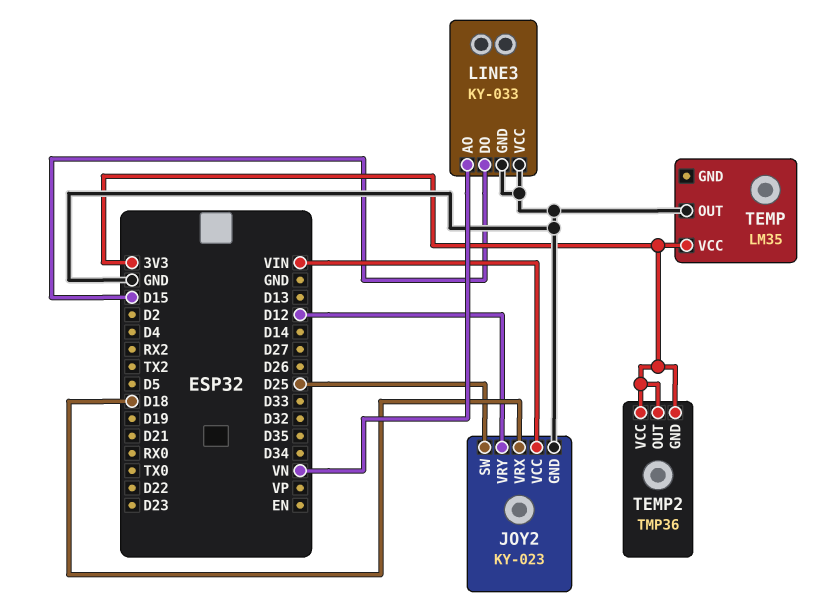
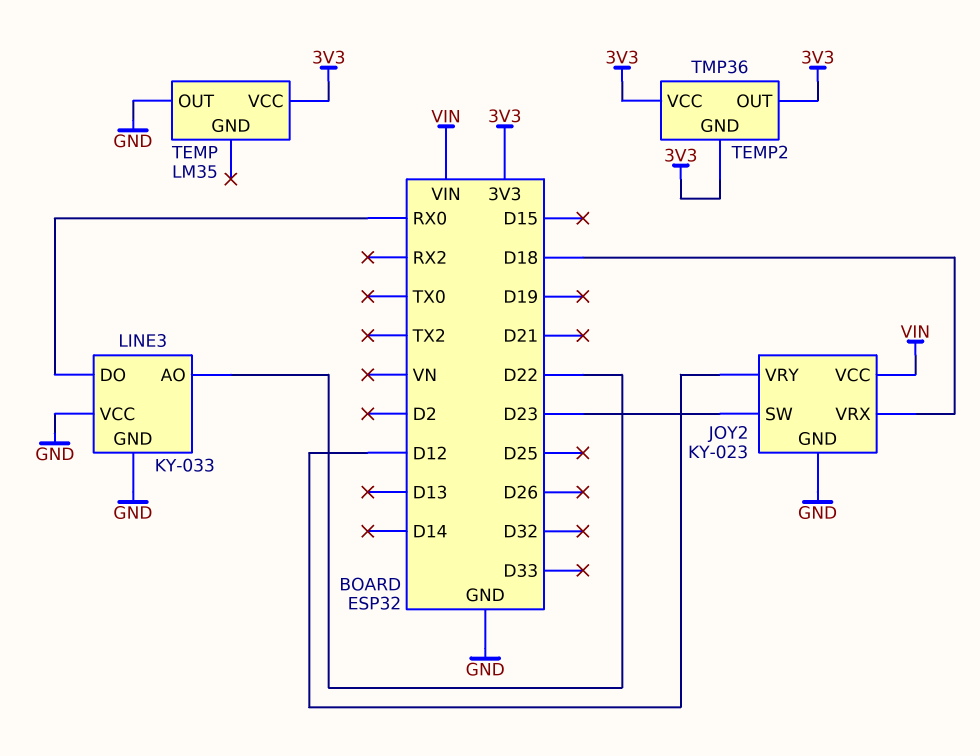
JOY2 pin SW: D25 -> D23
LINE3 pin AO: VN -> D22
LINE3 pin DO: D15 -> RX0

